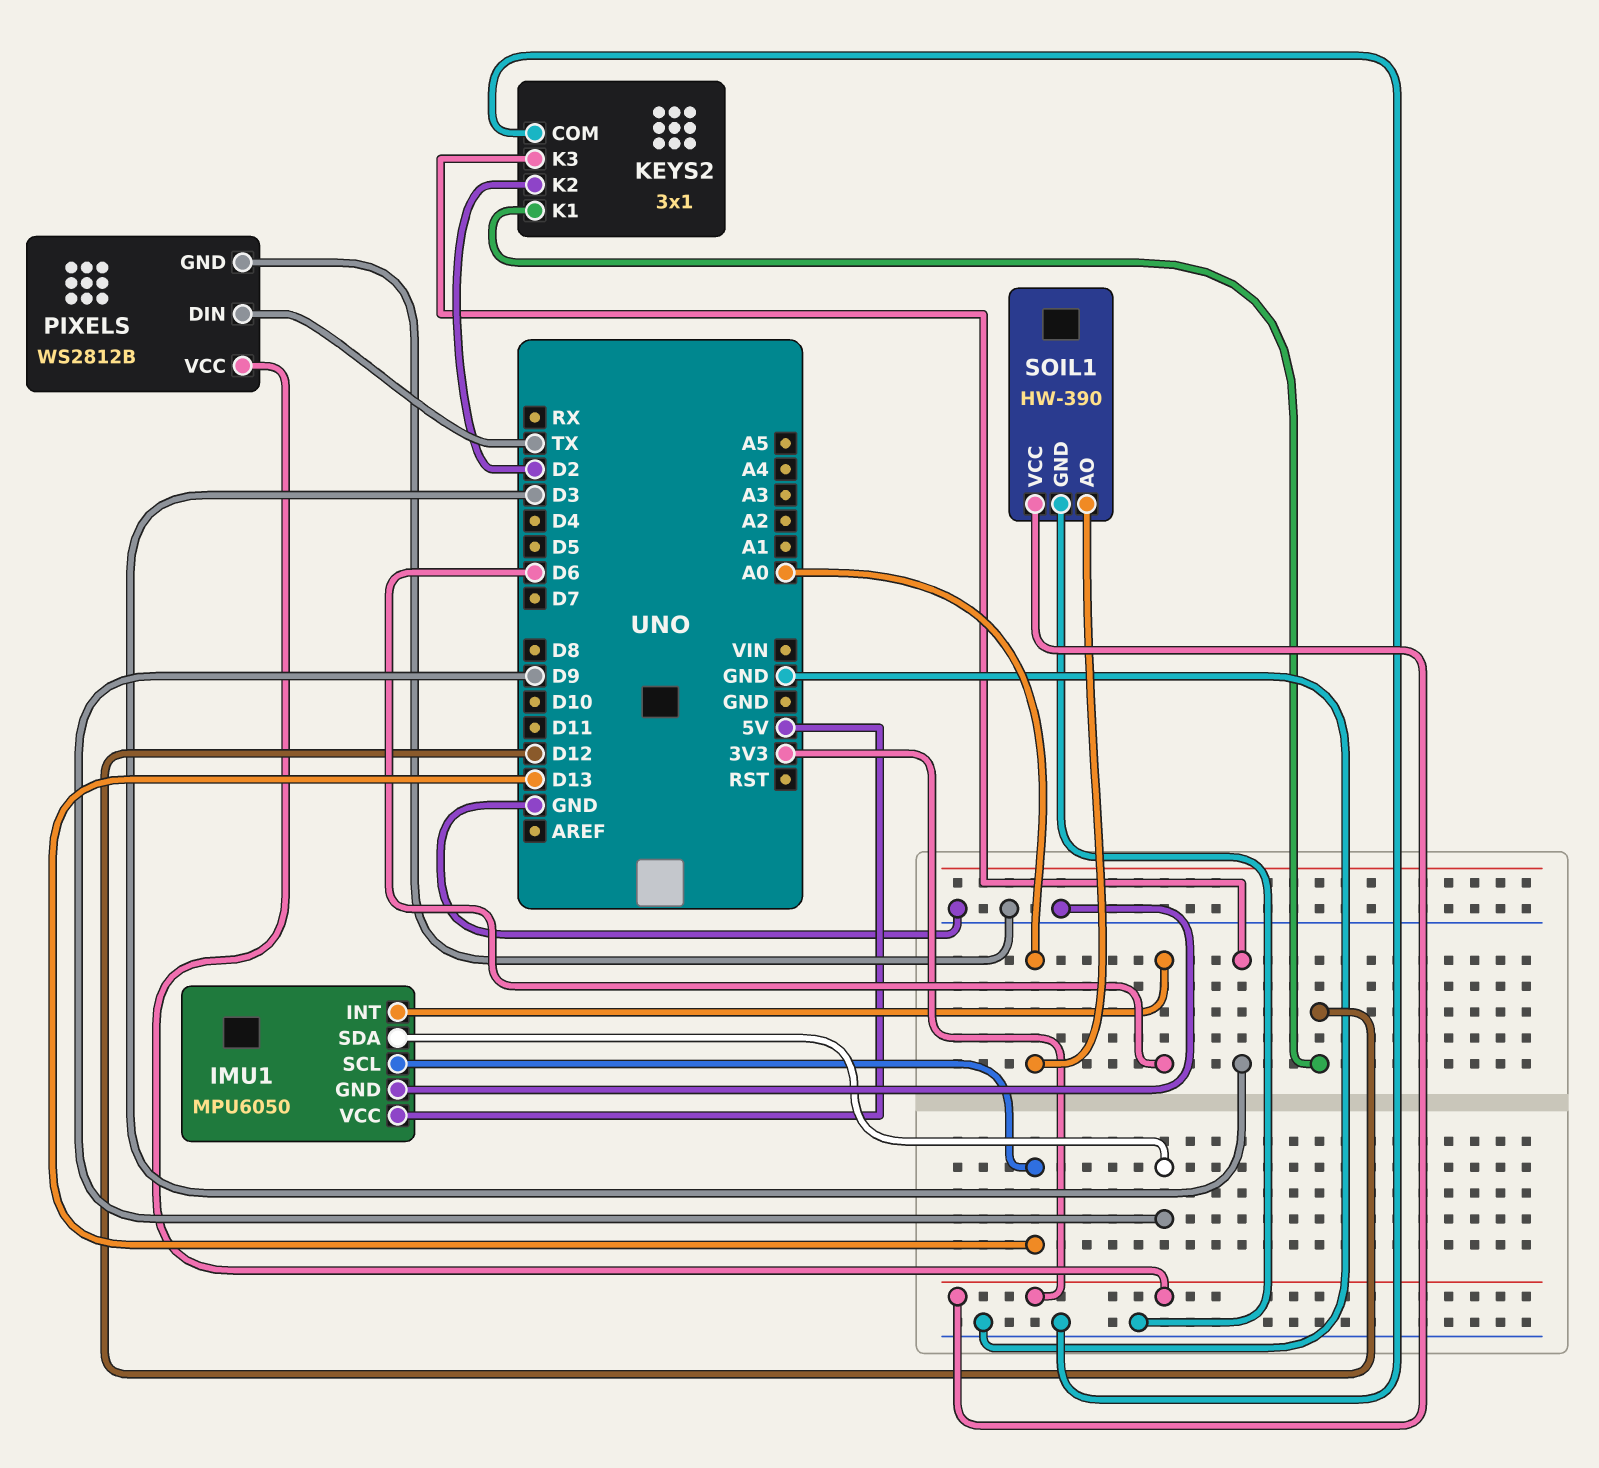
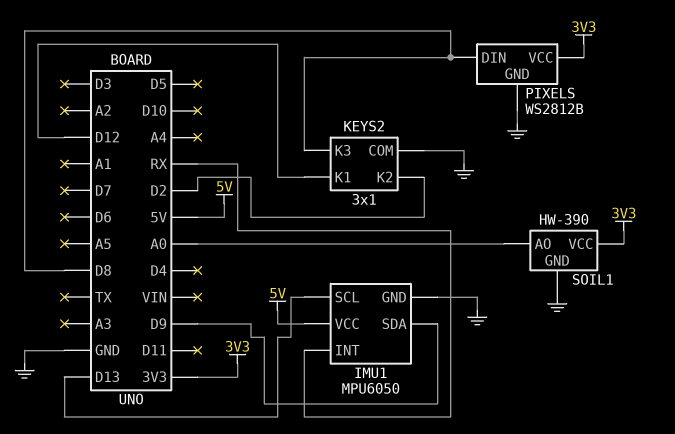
IMU1 pin INT: D6 -> RX
KEYS2 pin K3: D3 -> D8
PIXELS pin DIN: TX -> D8

